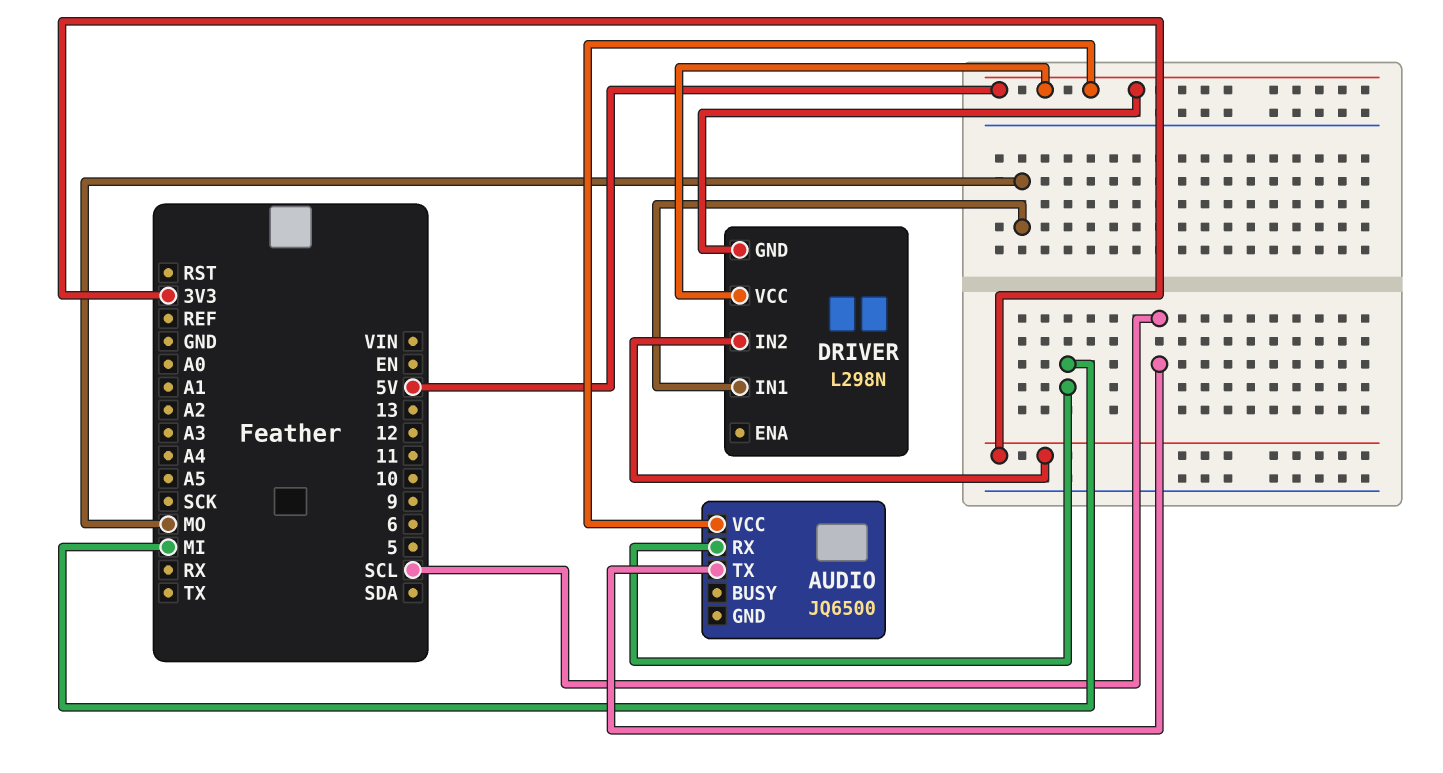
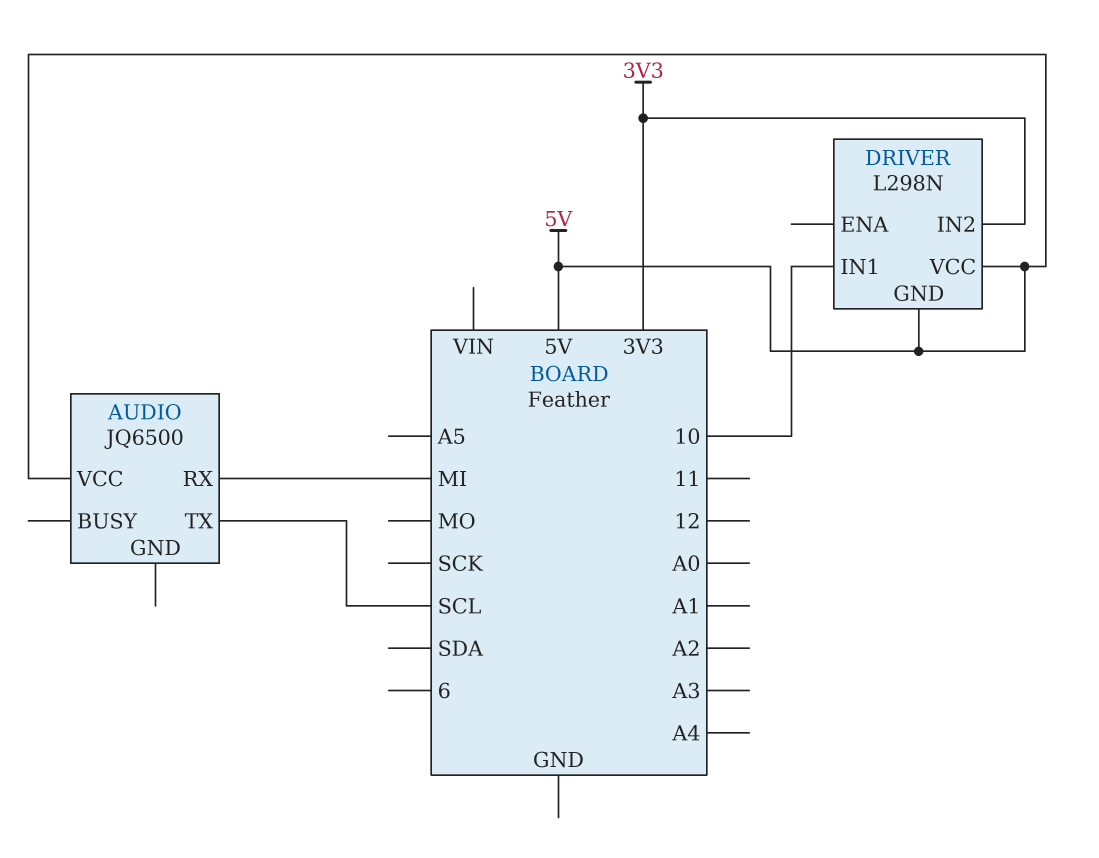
DRIVER pin IN1: MO -> 10

